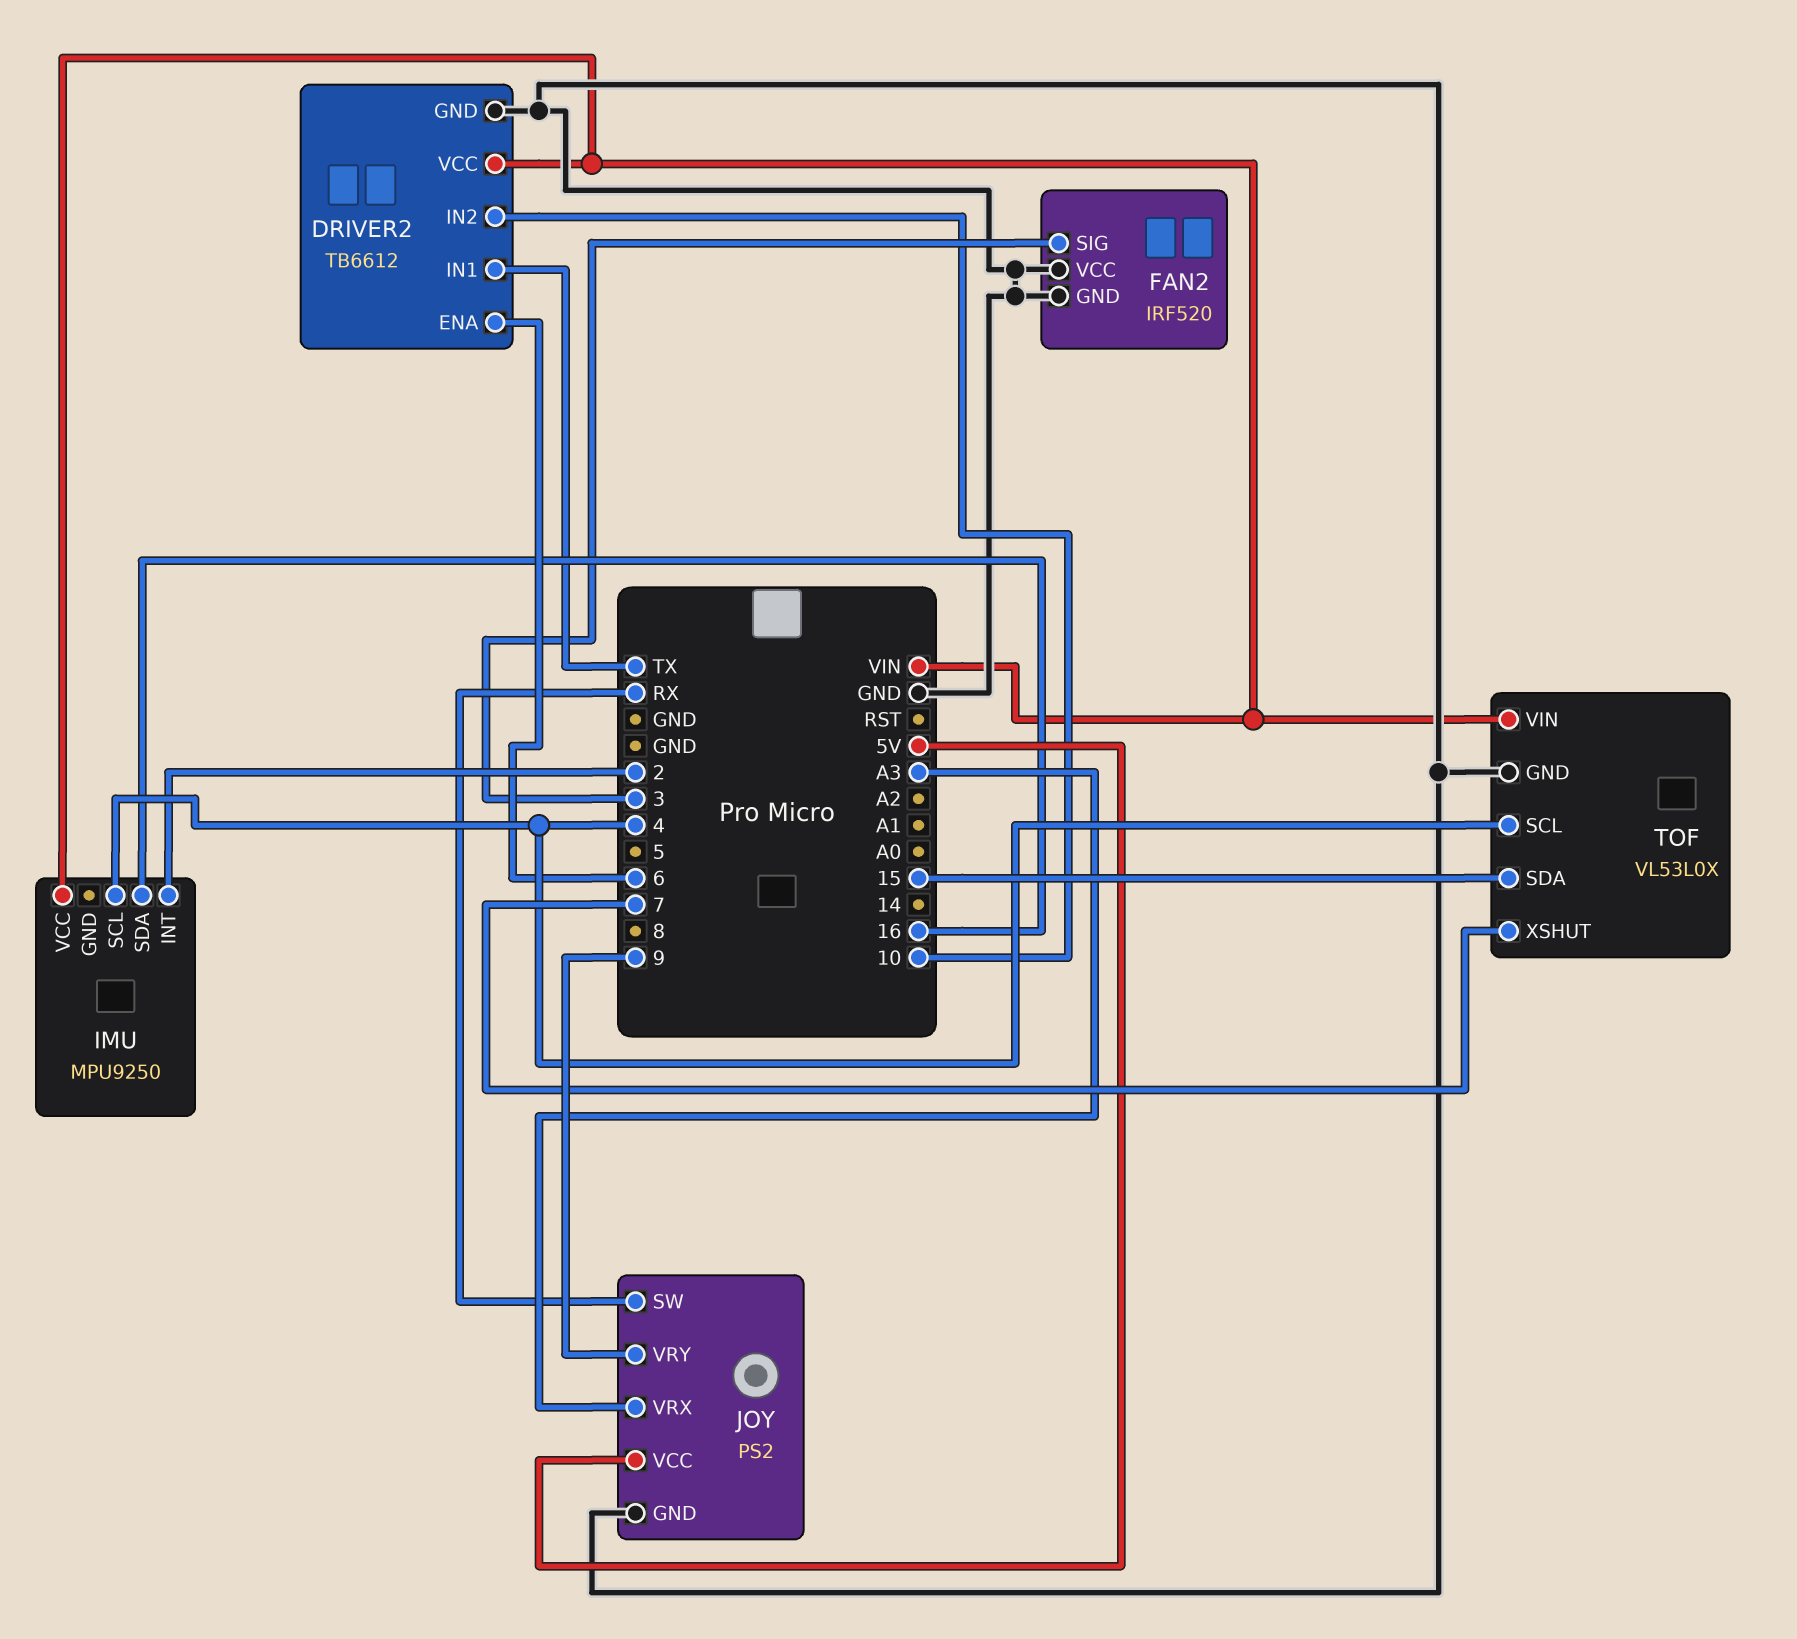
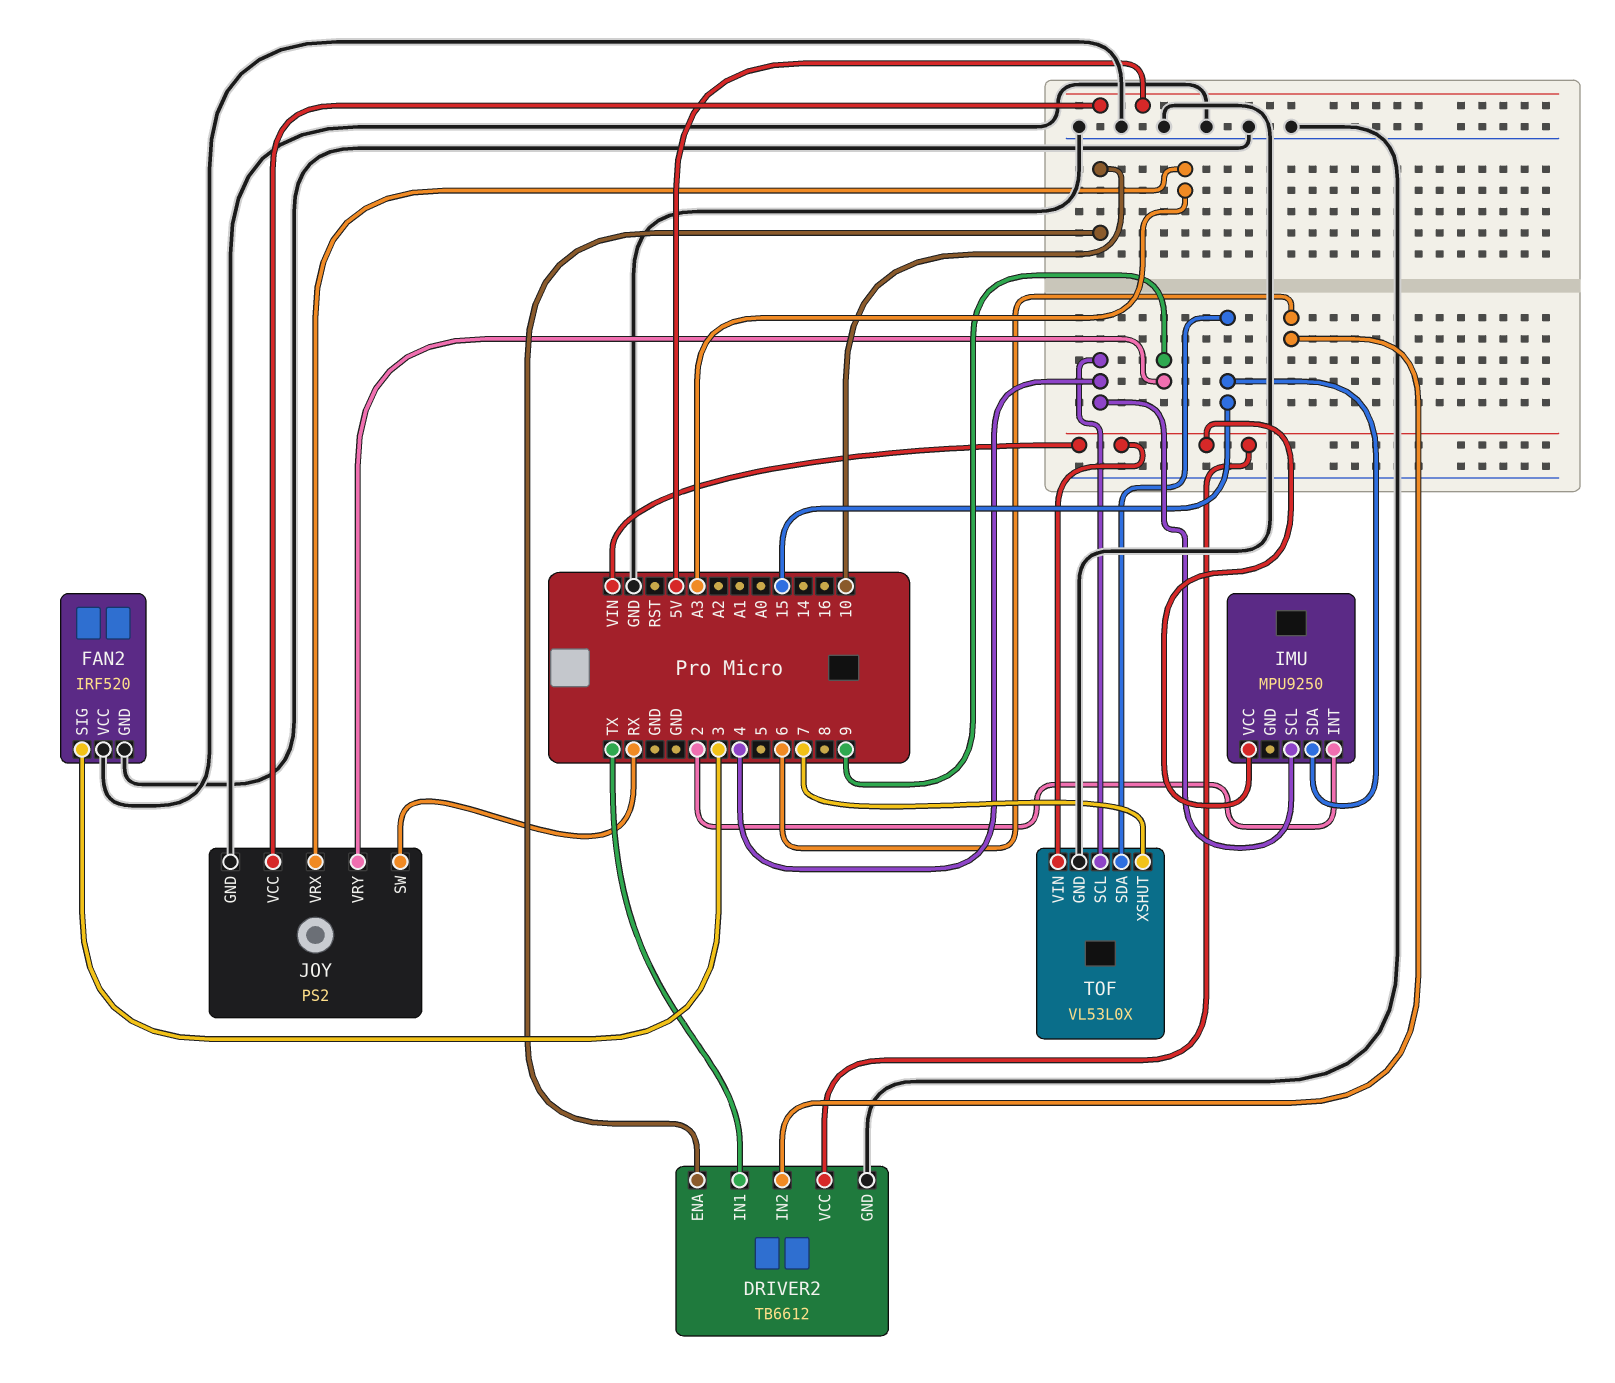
DRIVER2 pin ENA: 6 -> 10
DRIVER2 pin IN2: 10 -> 6
IMU pin SDA: 16 -> 15

